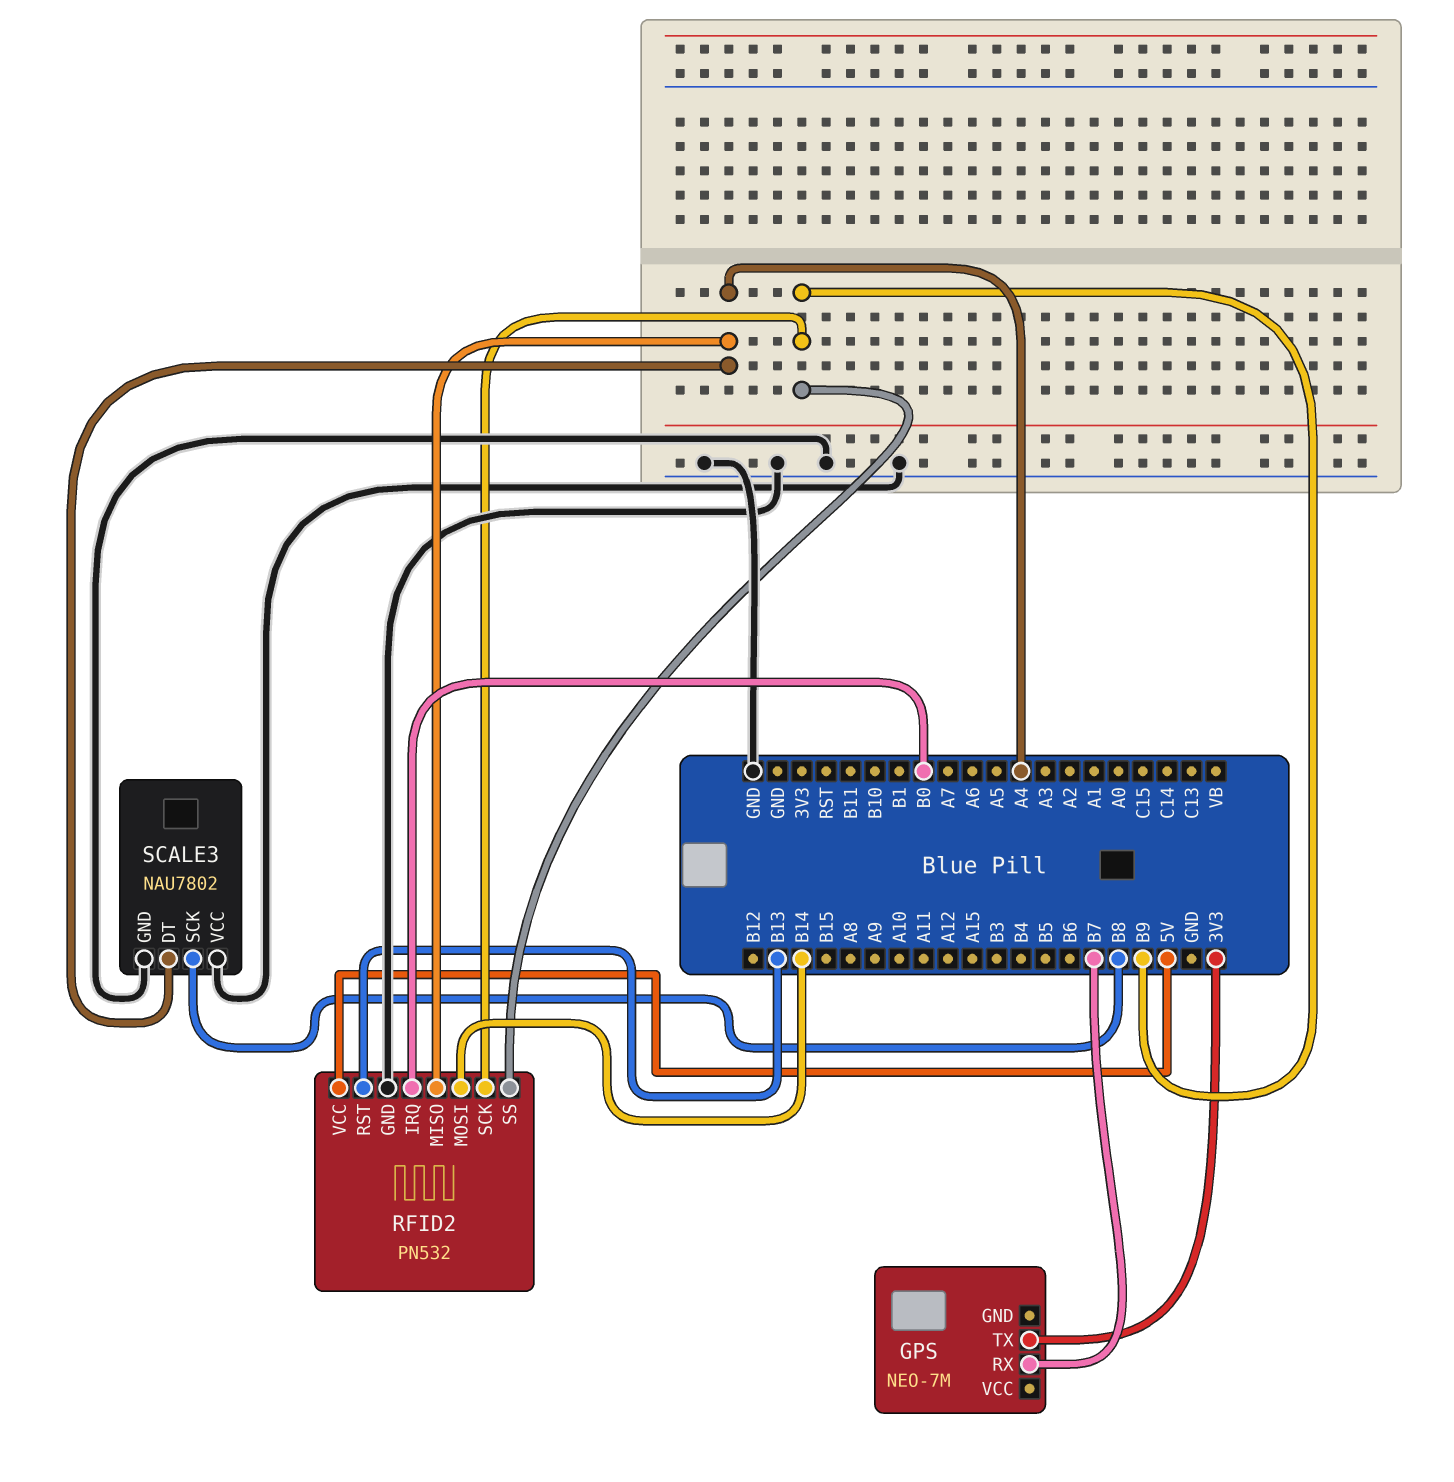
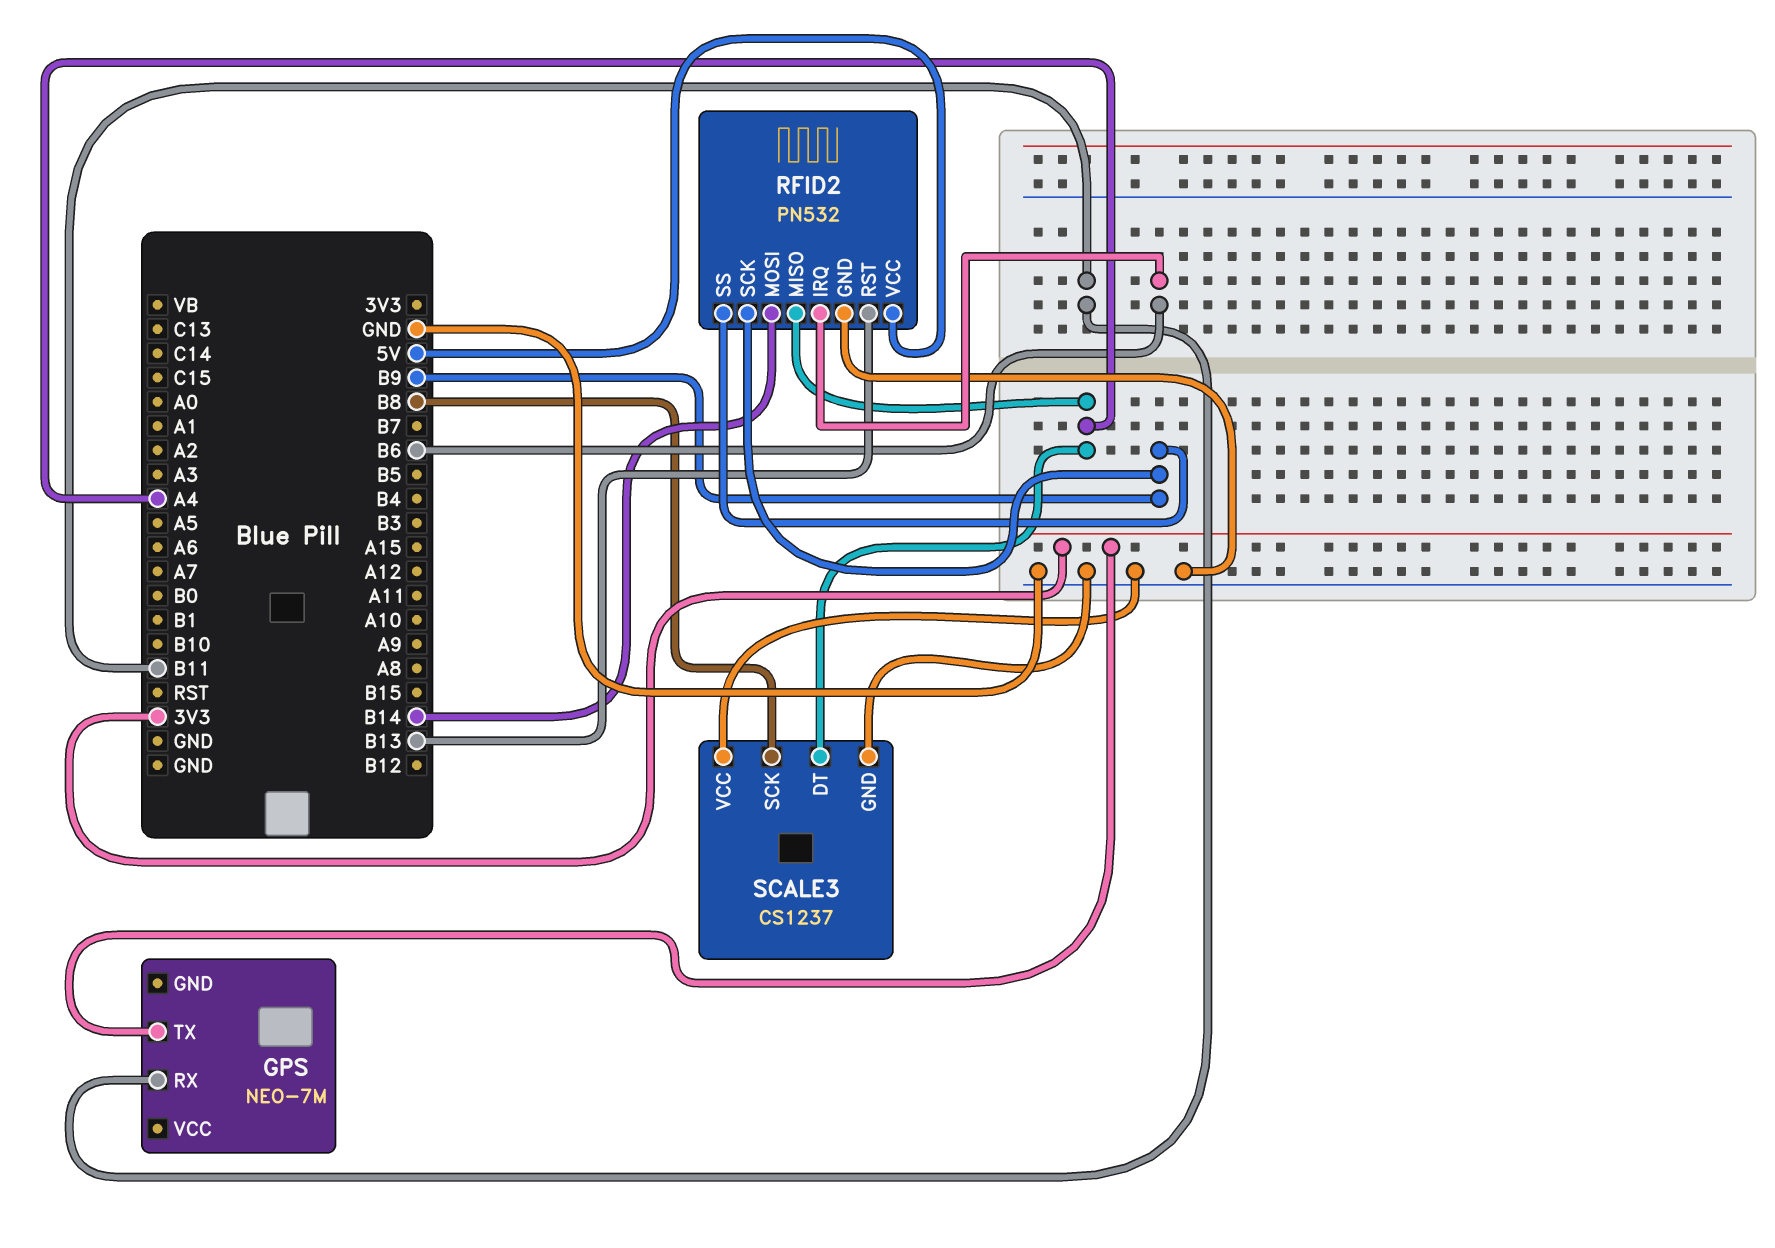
GPS pin RX: B7 -> B11
RFID2 pin IRQ: B0 -> B6
SCALE3: NAU7802 -> CS1237

